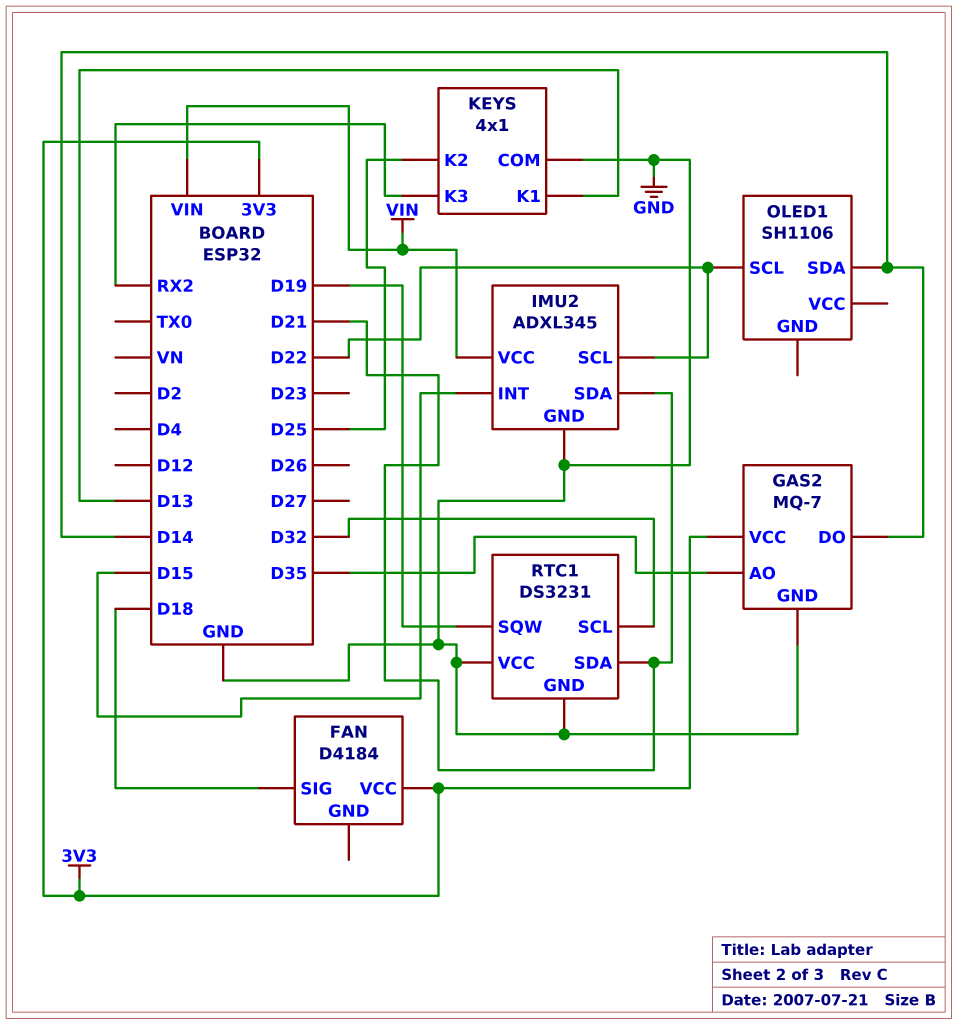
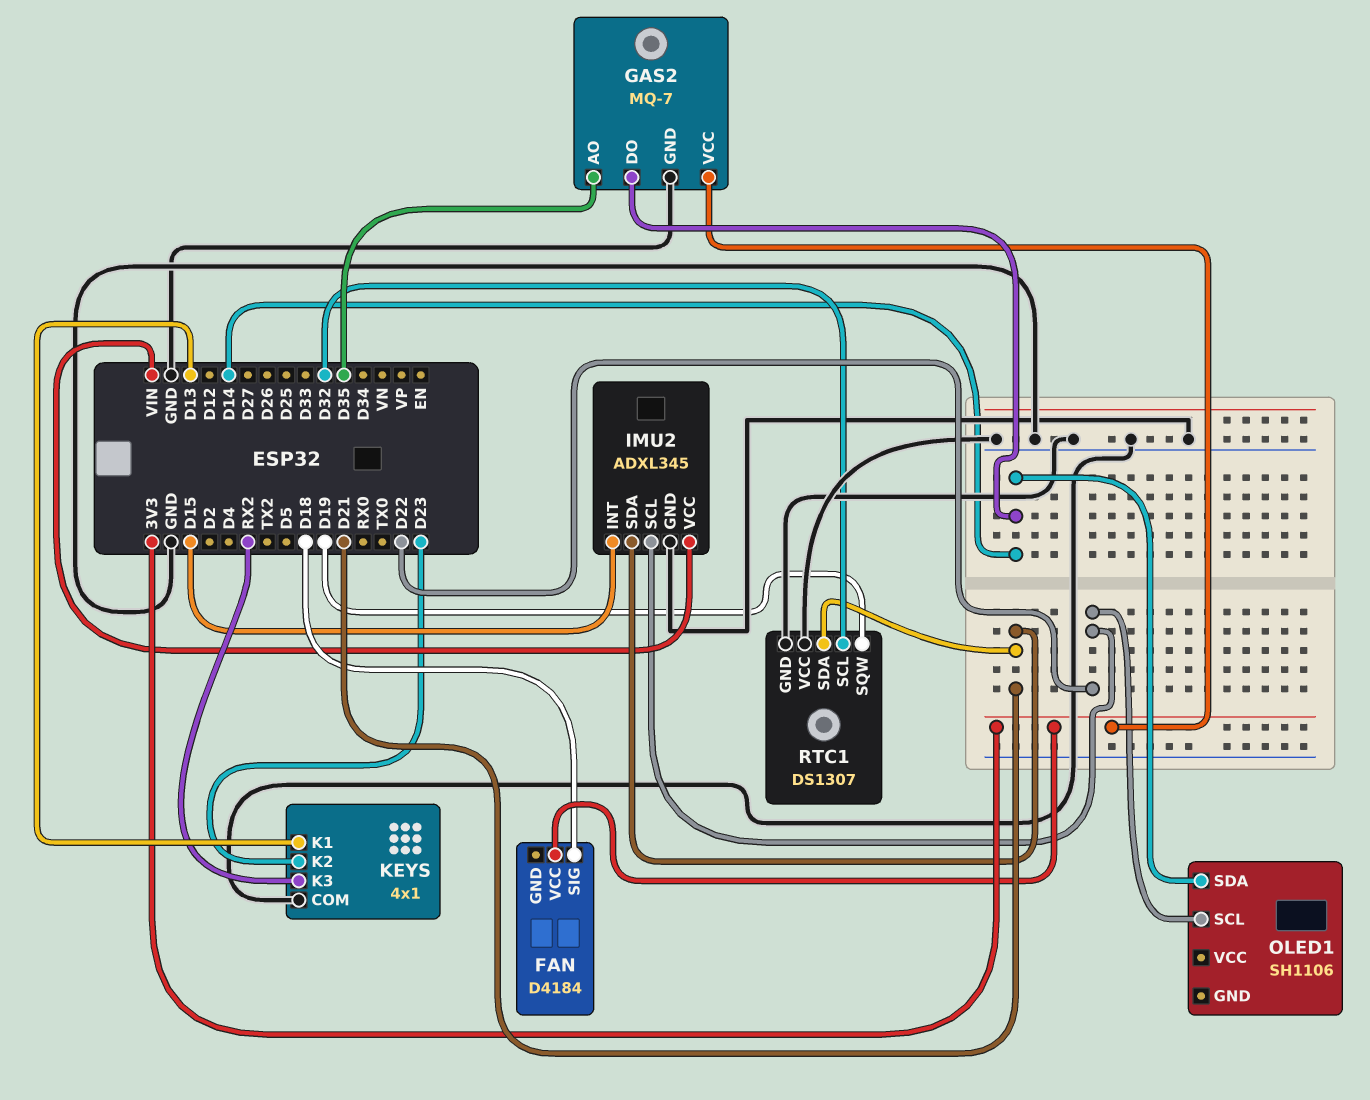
KEYS pin K2: D25 -> D23
RTC1: DS3231 -> DS1307

